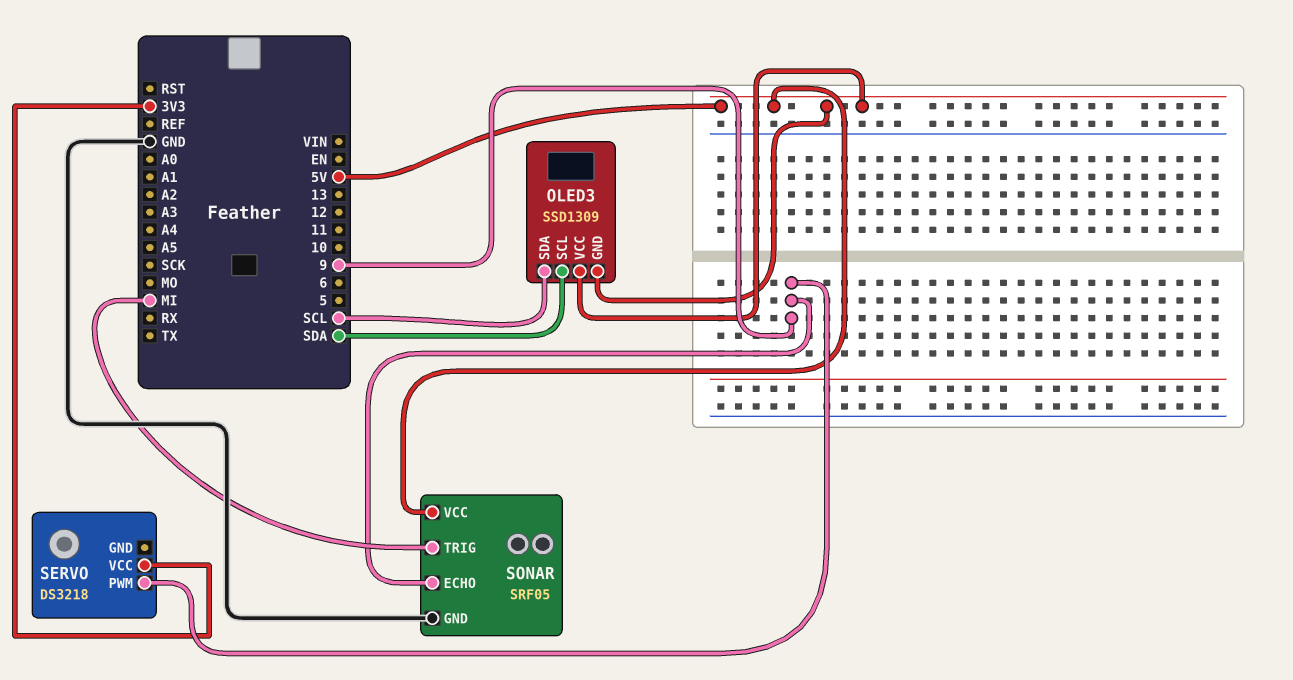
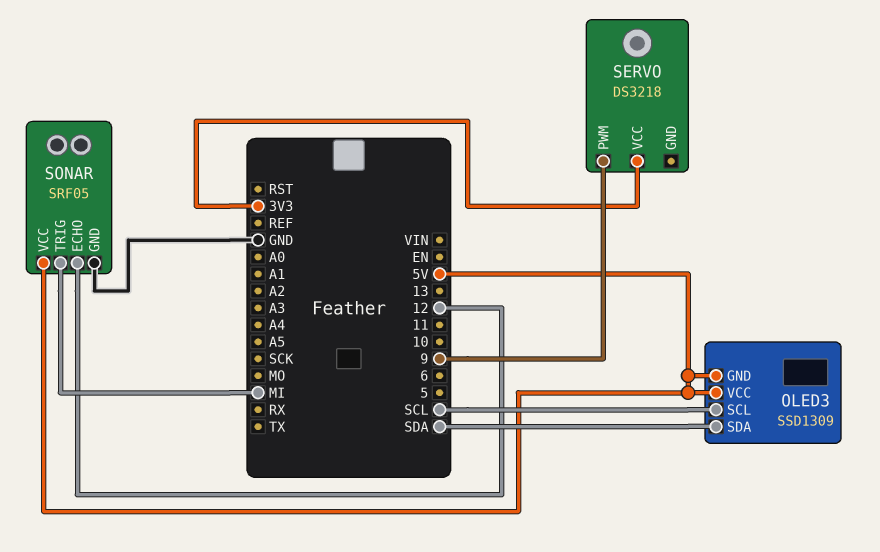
OLED3 pin SCL: SDA -> SCL
OLED3 pin SDA: SCL -> SDA
SONAR pin ECHO: 9 -> 12

